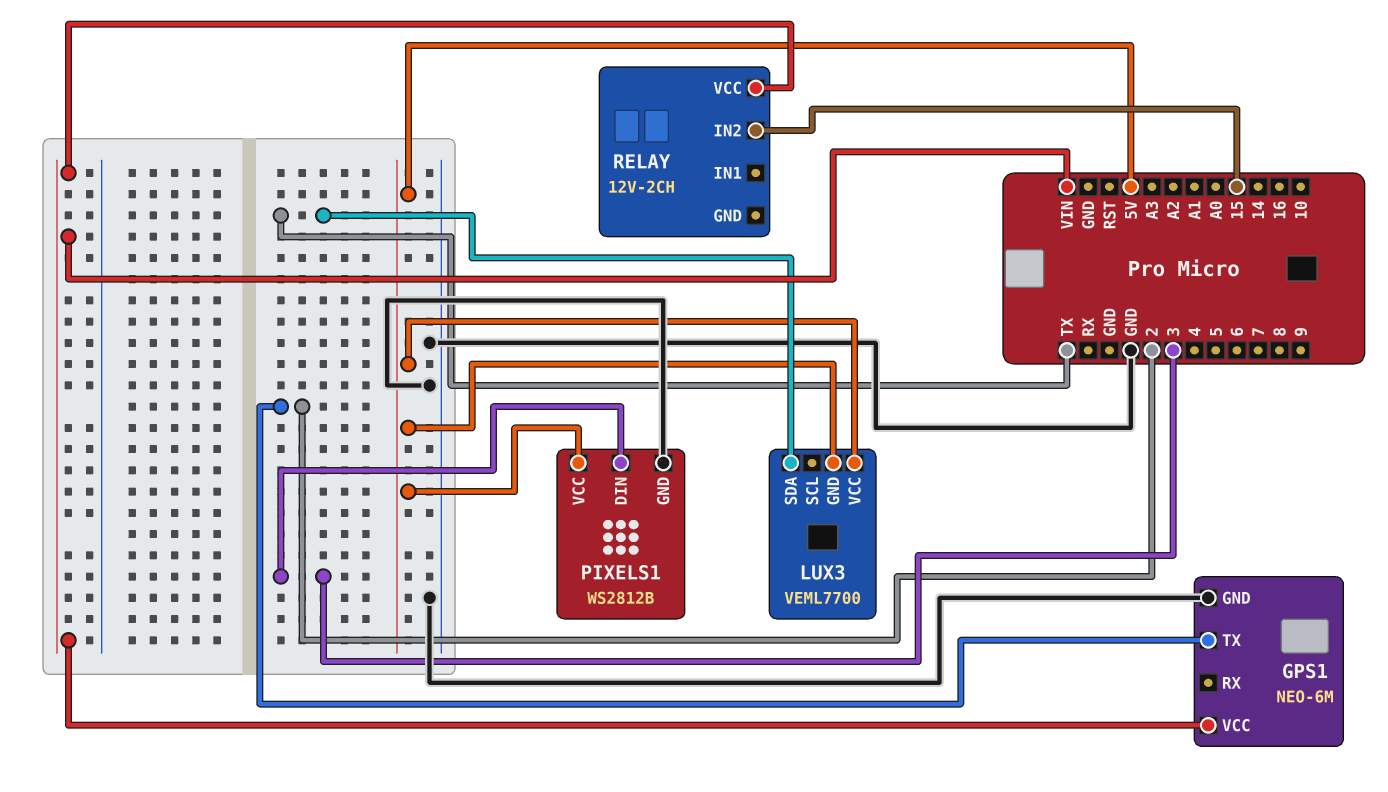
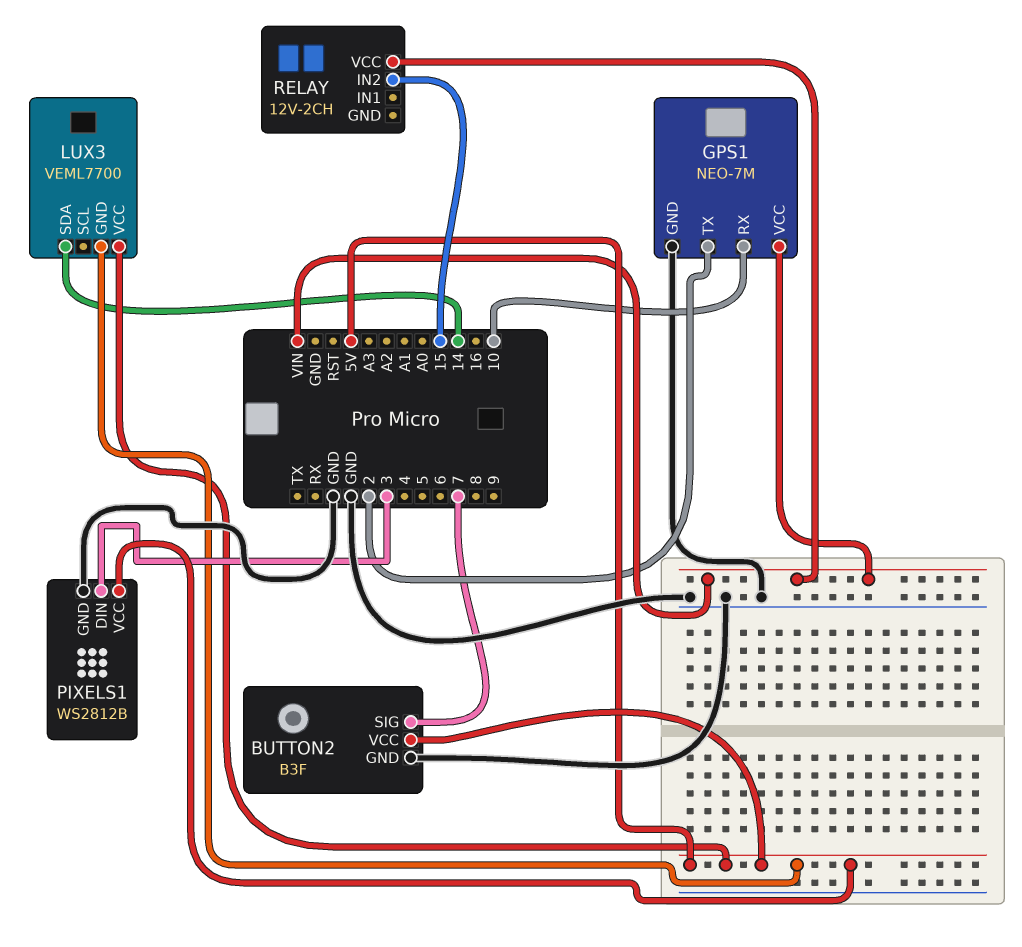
BUTTON2: none -> B3F
BUTTON2 pin GND: none -> GND
BUTTON2 pin SIG: none -> 7
BUTTON2 pin VCC: none -> 5V
GPS1: NEO-6M -> NEO-7M
GPS1 pin RX: none -> 10
LUX3 pin SDA: TX -> 14

